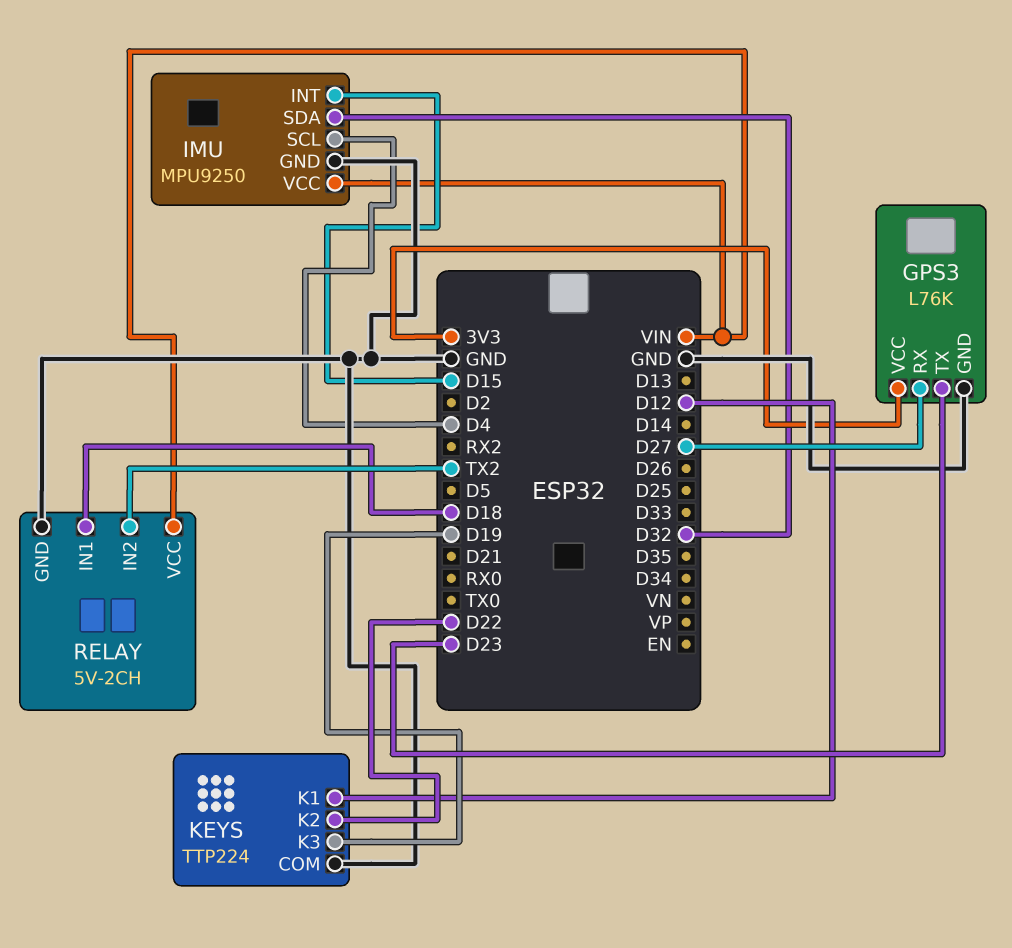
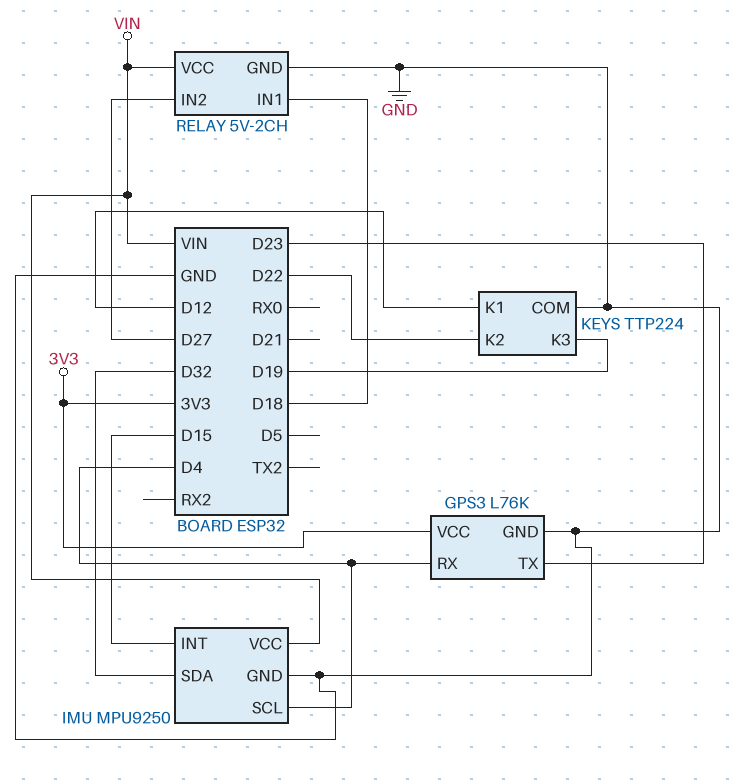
GPS3 pin RX: D27 -> D4
RELAY pin IN2: TX2 -> D27

